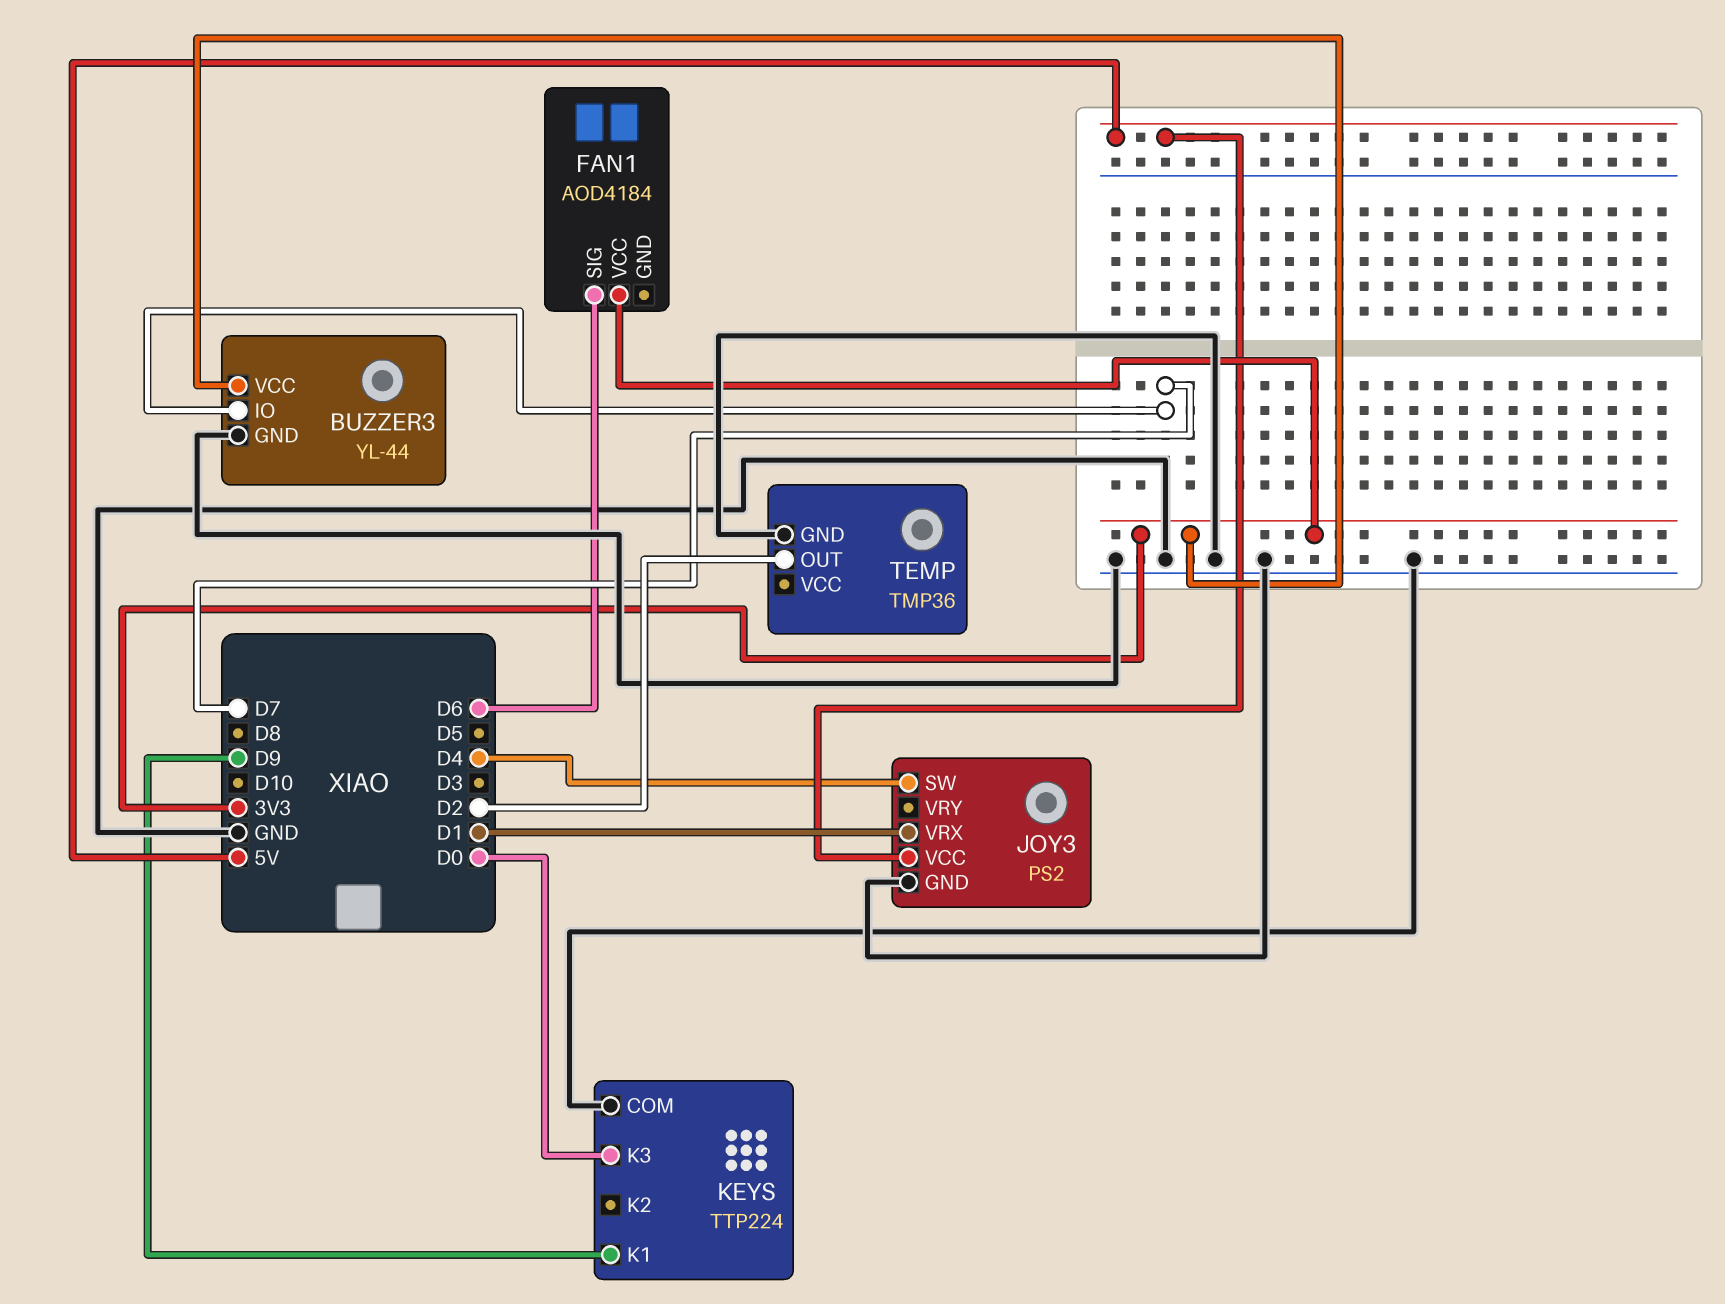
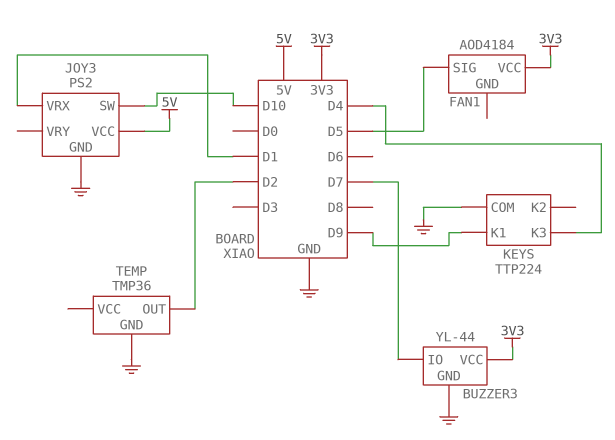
FAN1 pin SIG: D6 -> D5
JOY3 pin SW: D4 -> D10
KEYS pin K3: D0 -> D4

